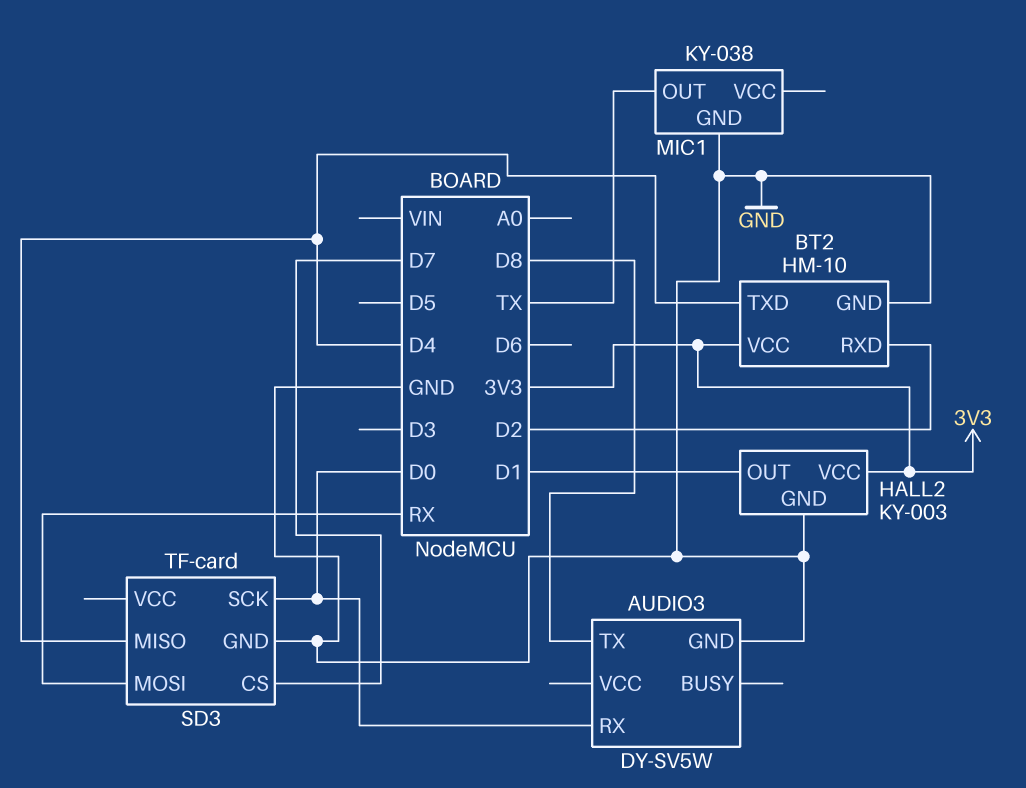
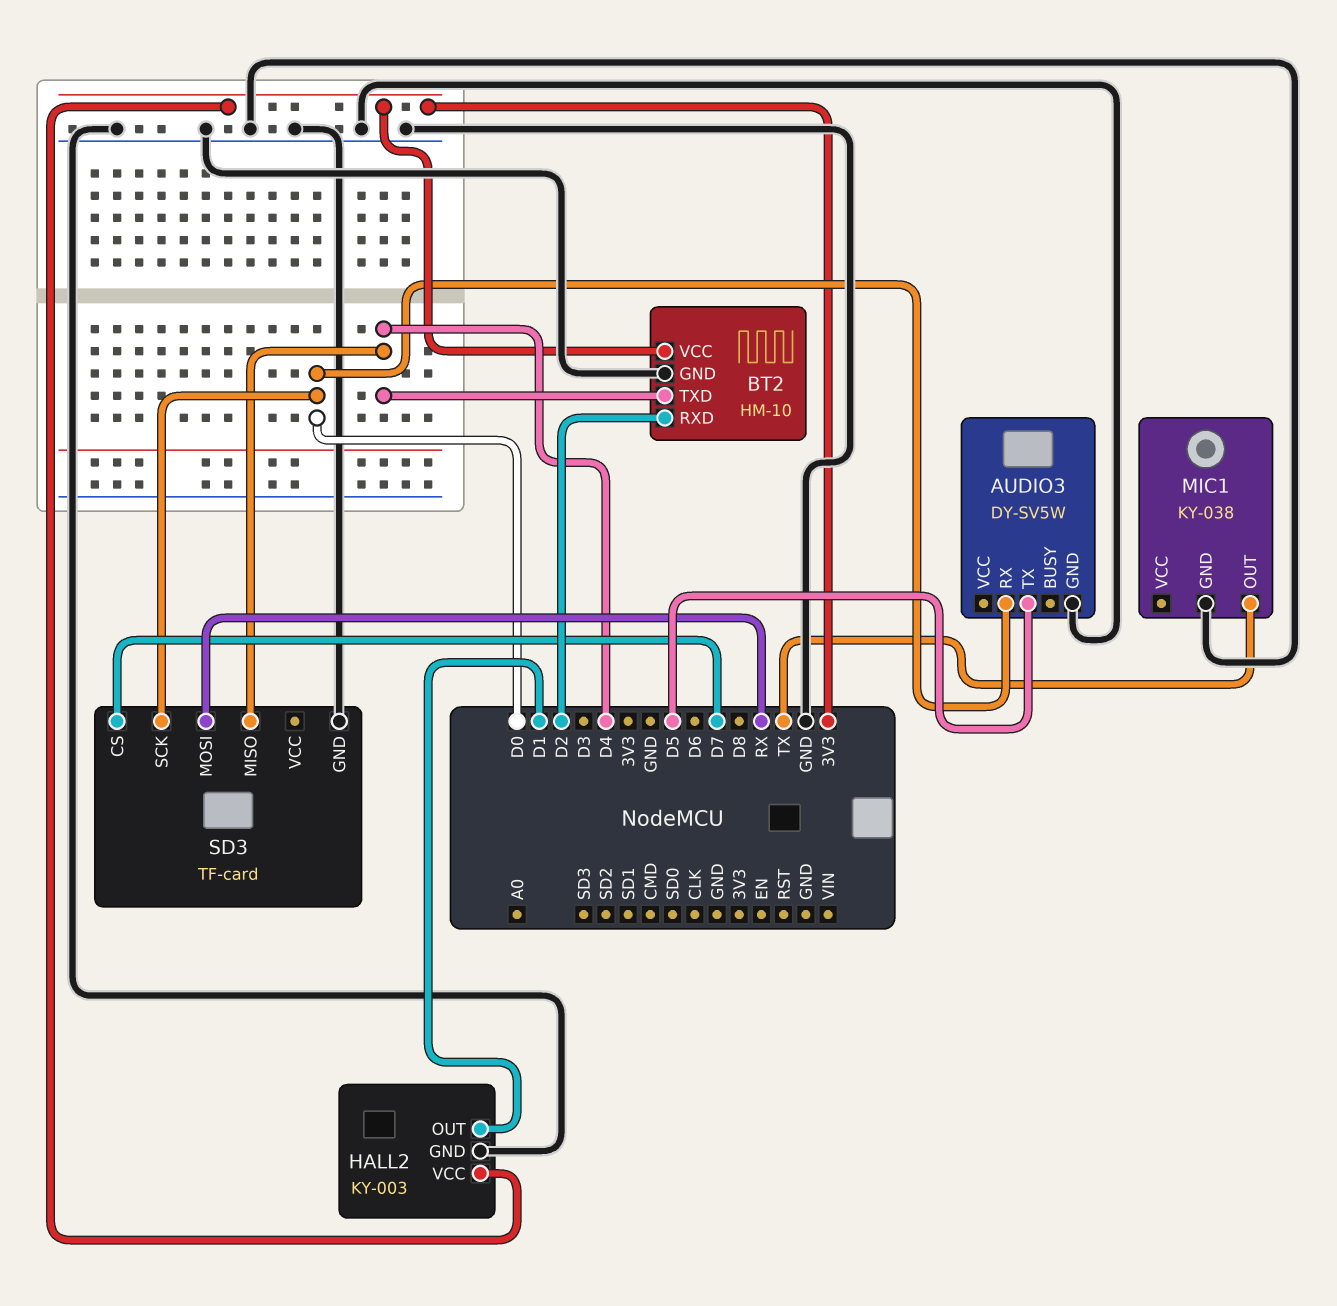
AUDIO3 pin TX: D8 -> D5

